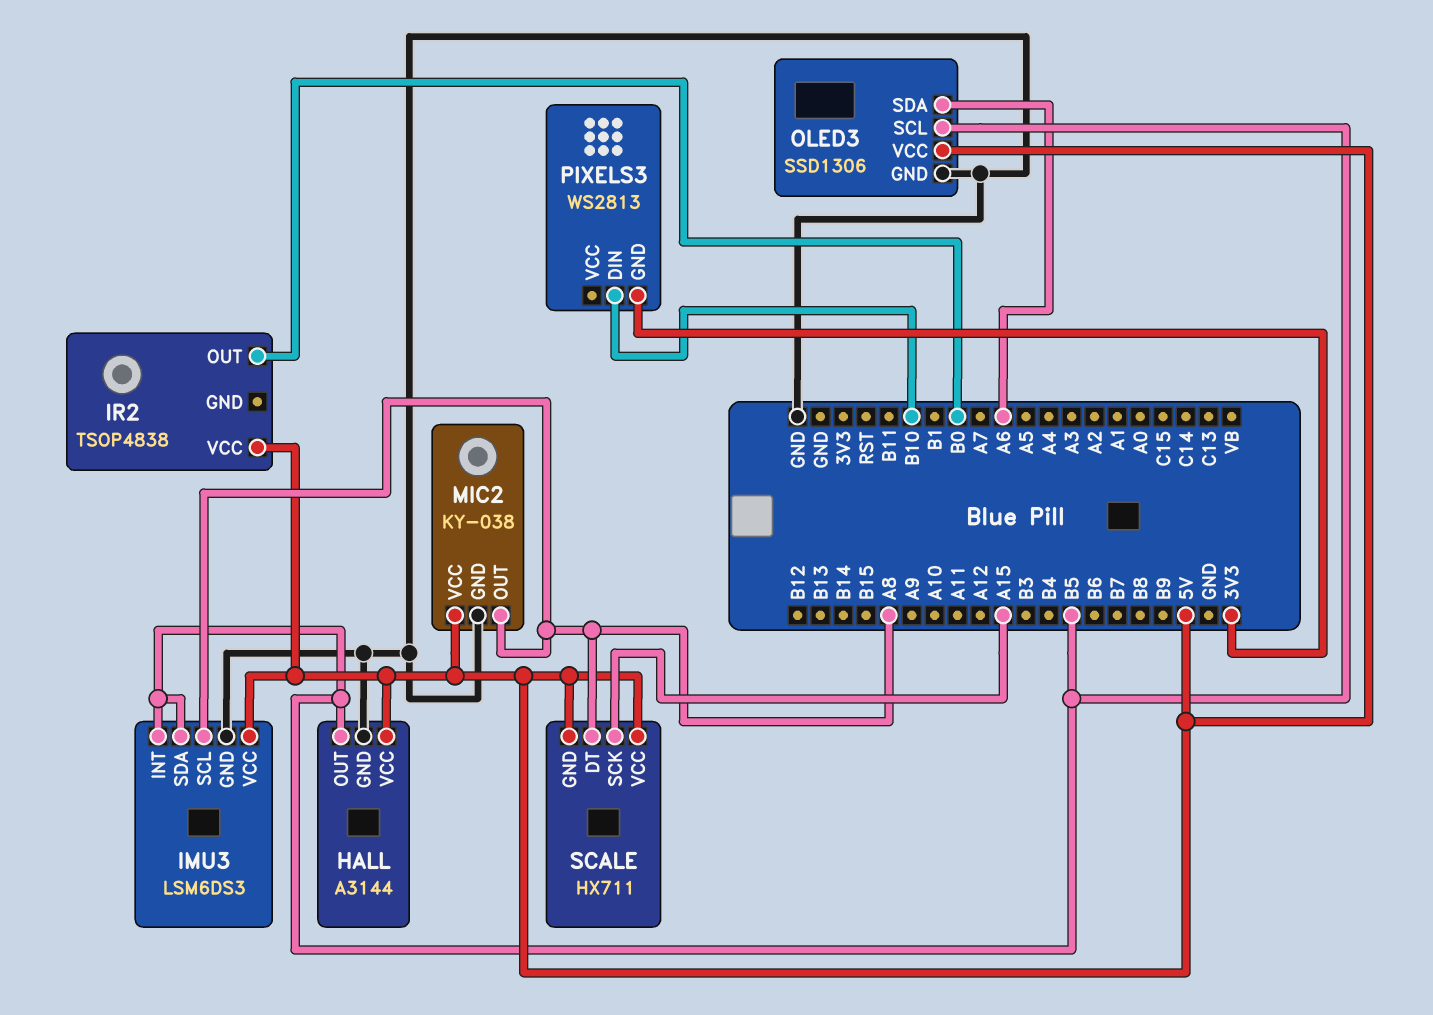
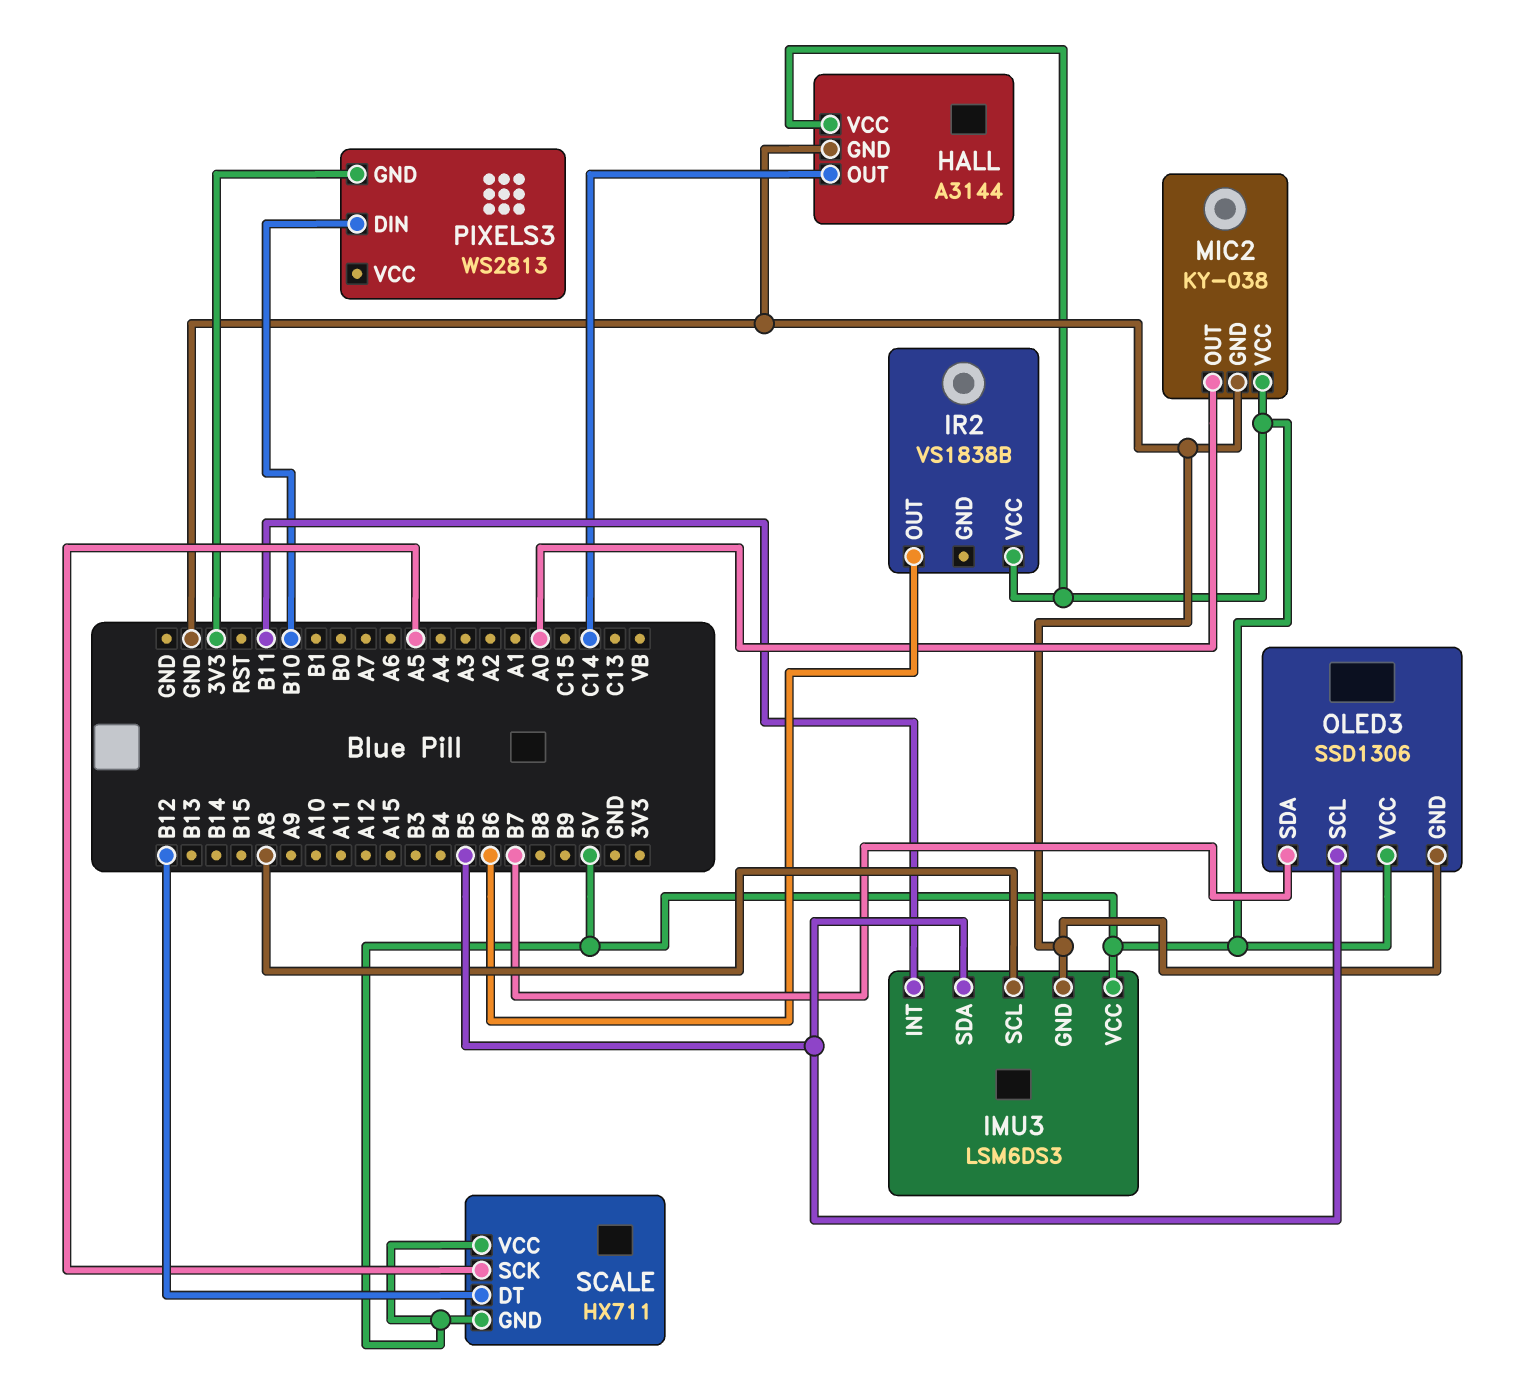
HALL pin OUT: B5 -> C14
IMU3 pin INT: B5 -> B11
IR2: TSOP4838 -> VS1838B
IR2 pin OUT: B0 -> B6
MIC2 pin OUT: A8 -> A0
OLED3 pin SDA: A6 -> B7
SCALE pin DT: A8 -> B12
SCALE pin SCK: A15 -> A5

